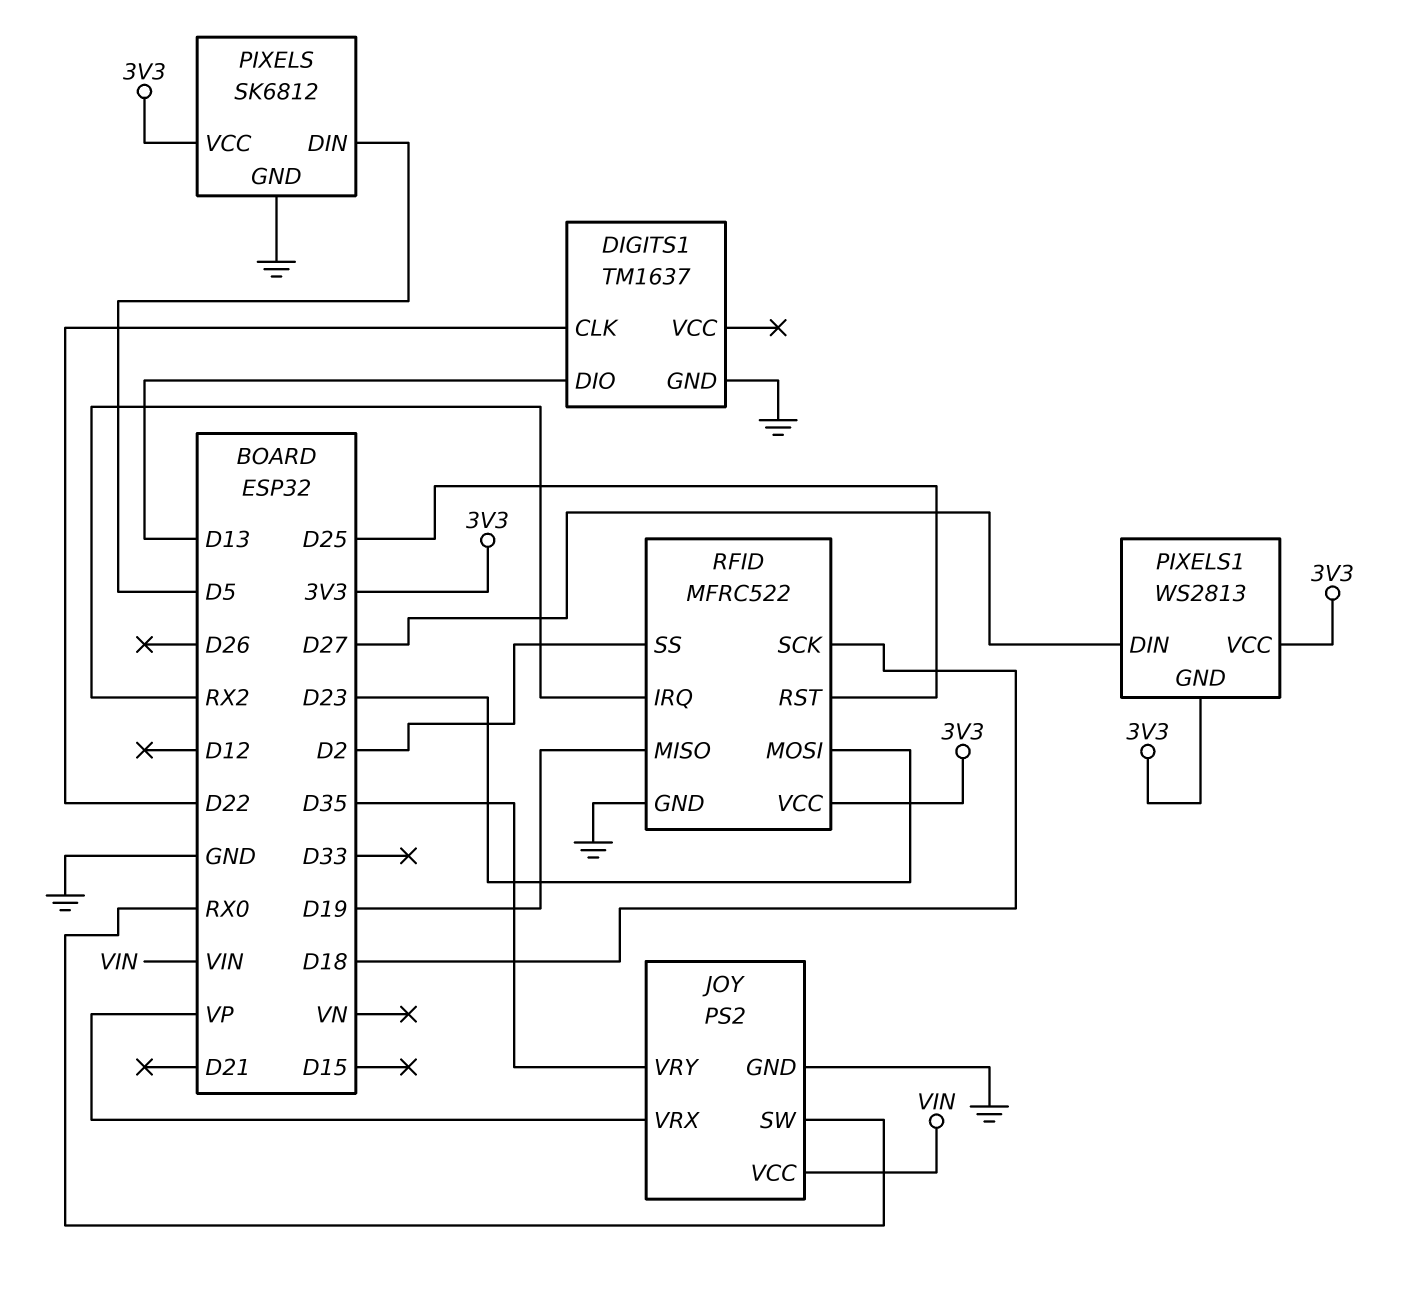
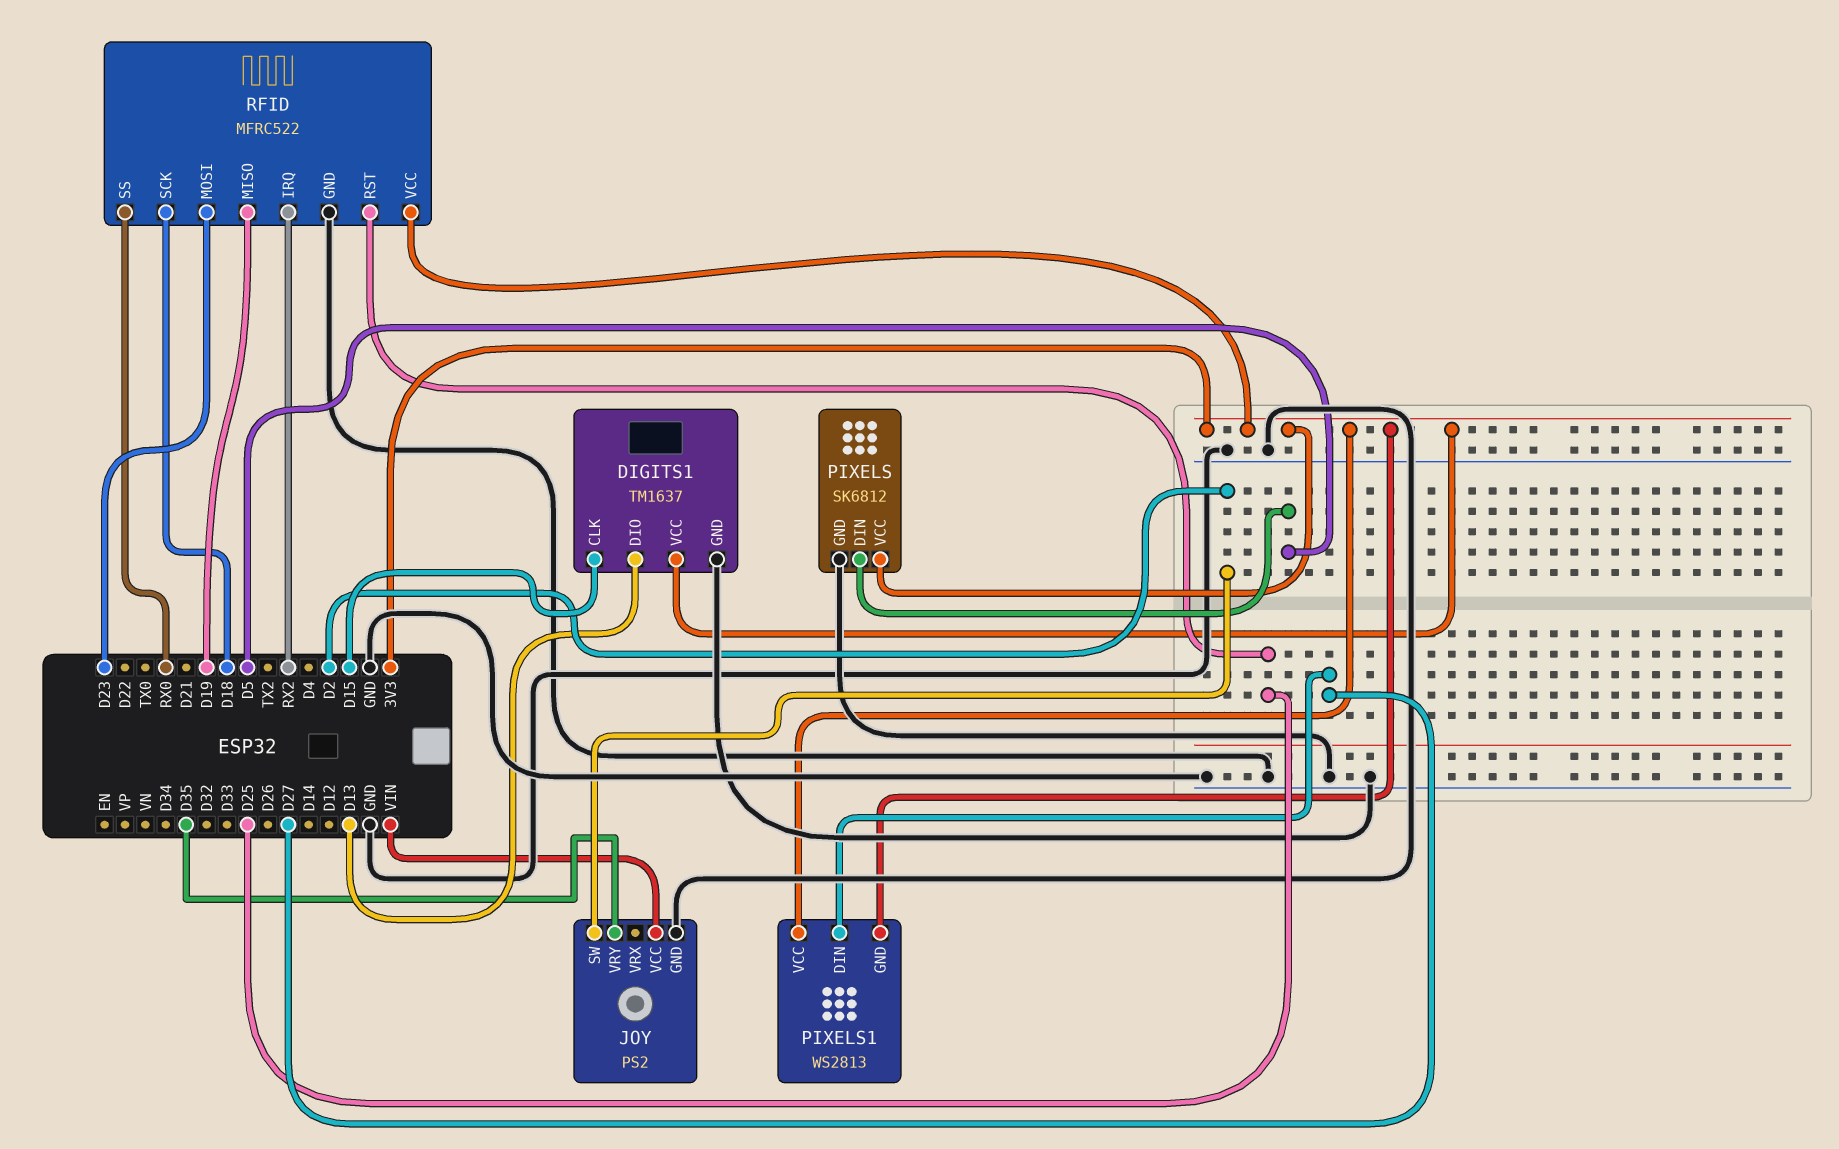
DIGITS1 pin CLK: D22 -> D15
DIGITS1 pin VCC: none -> 3V3
JOY pin SW: RX0 -> D2
JOY pin VRX: VP -> none
RFID pin SS: D2 -> RX0

